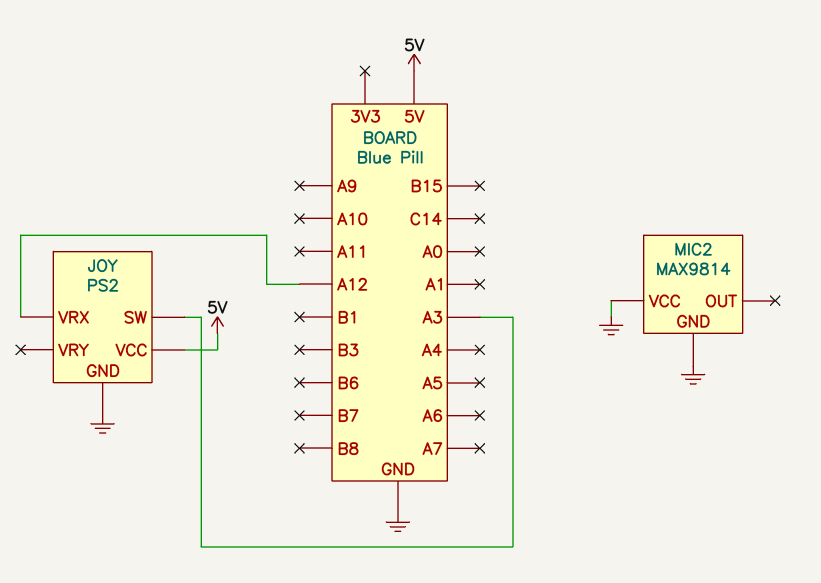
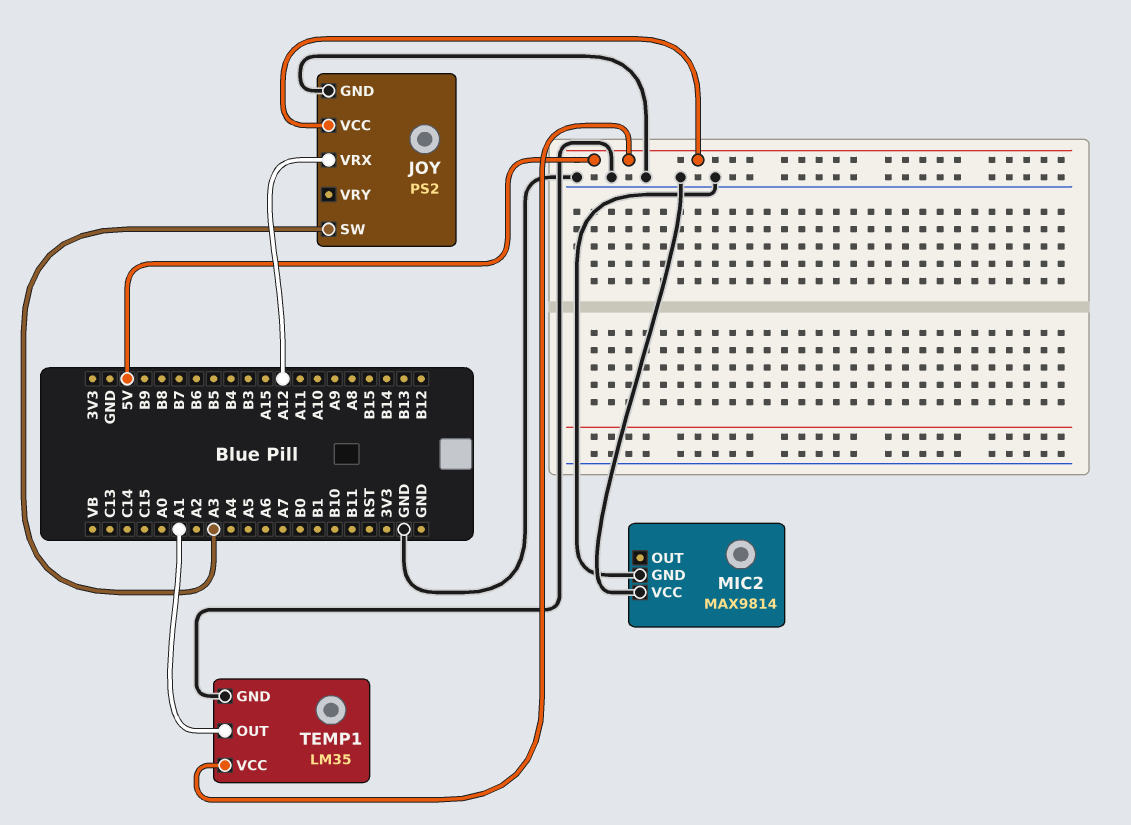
TEMP1: none -> LM35
TEMP1 pin GND: none -> GND
TEMP1 pin OUT: none -> A1
TEMP1 pin VCC: none -> 5V

